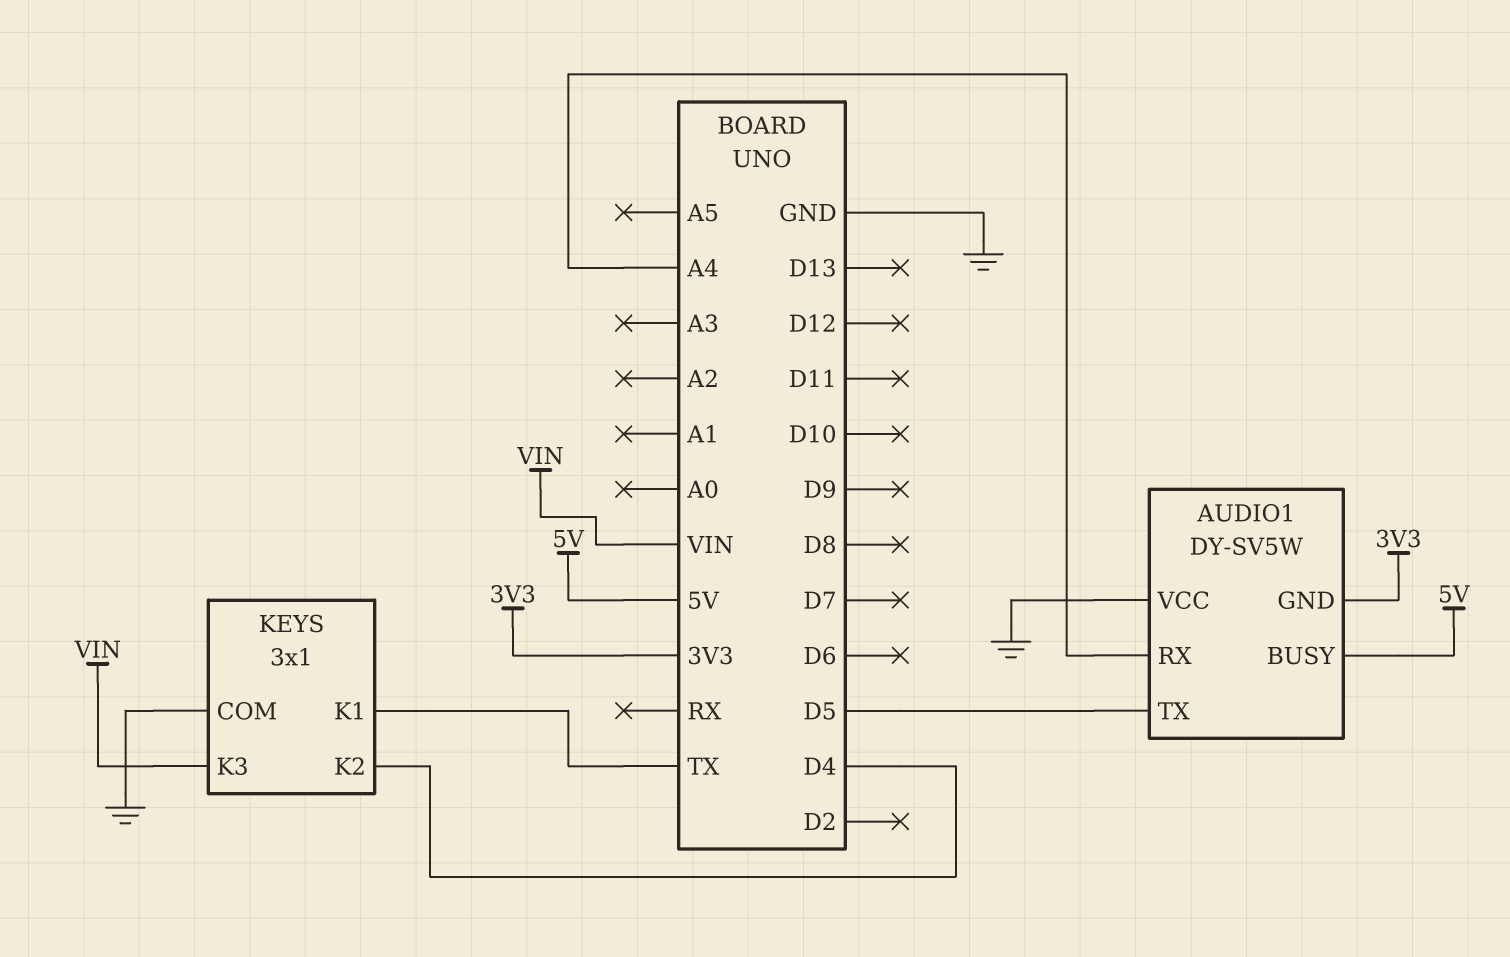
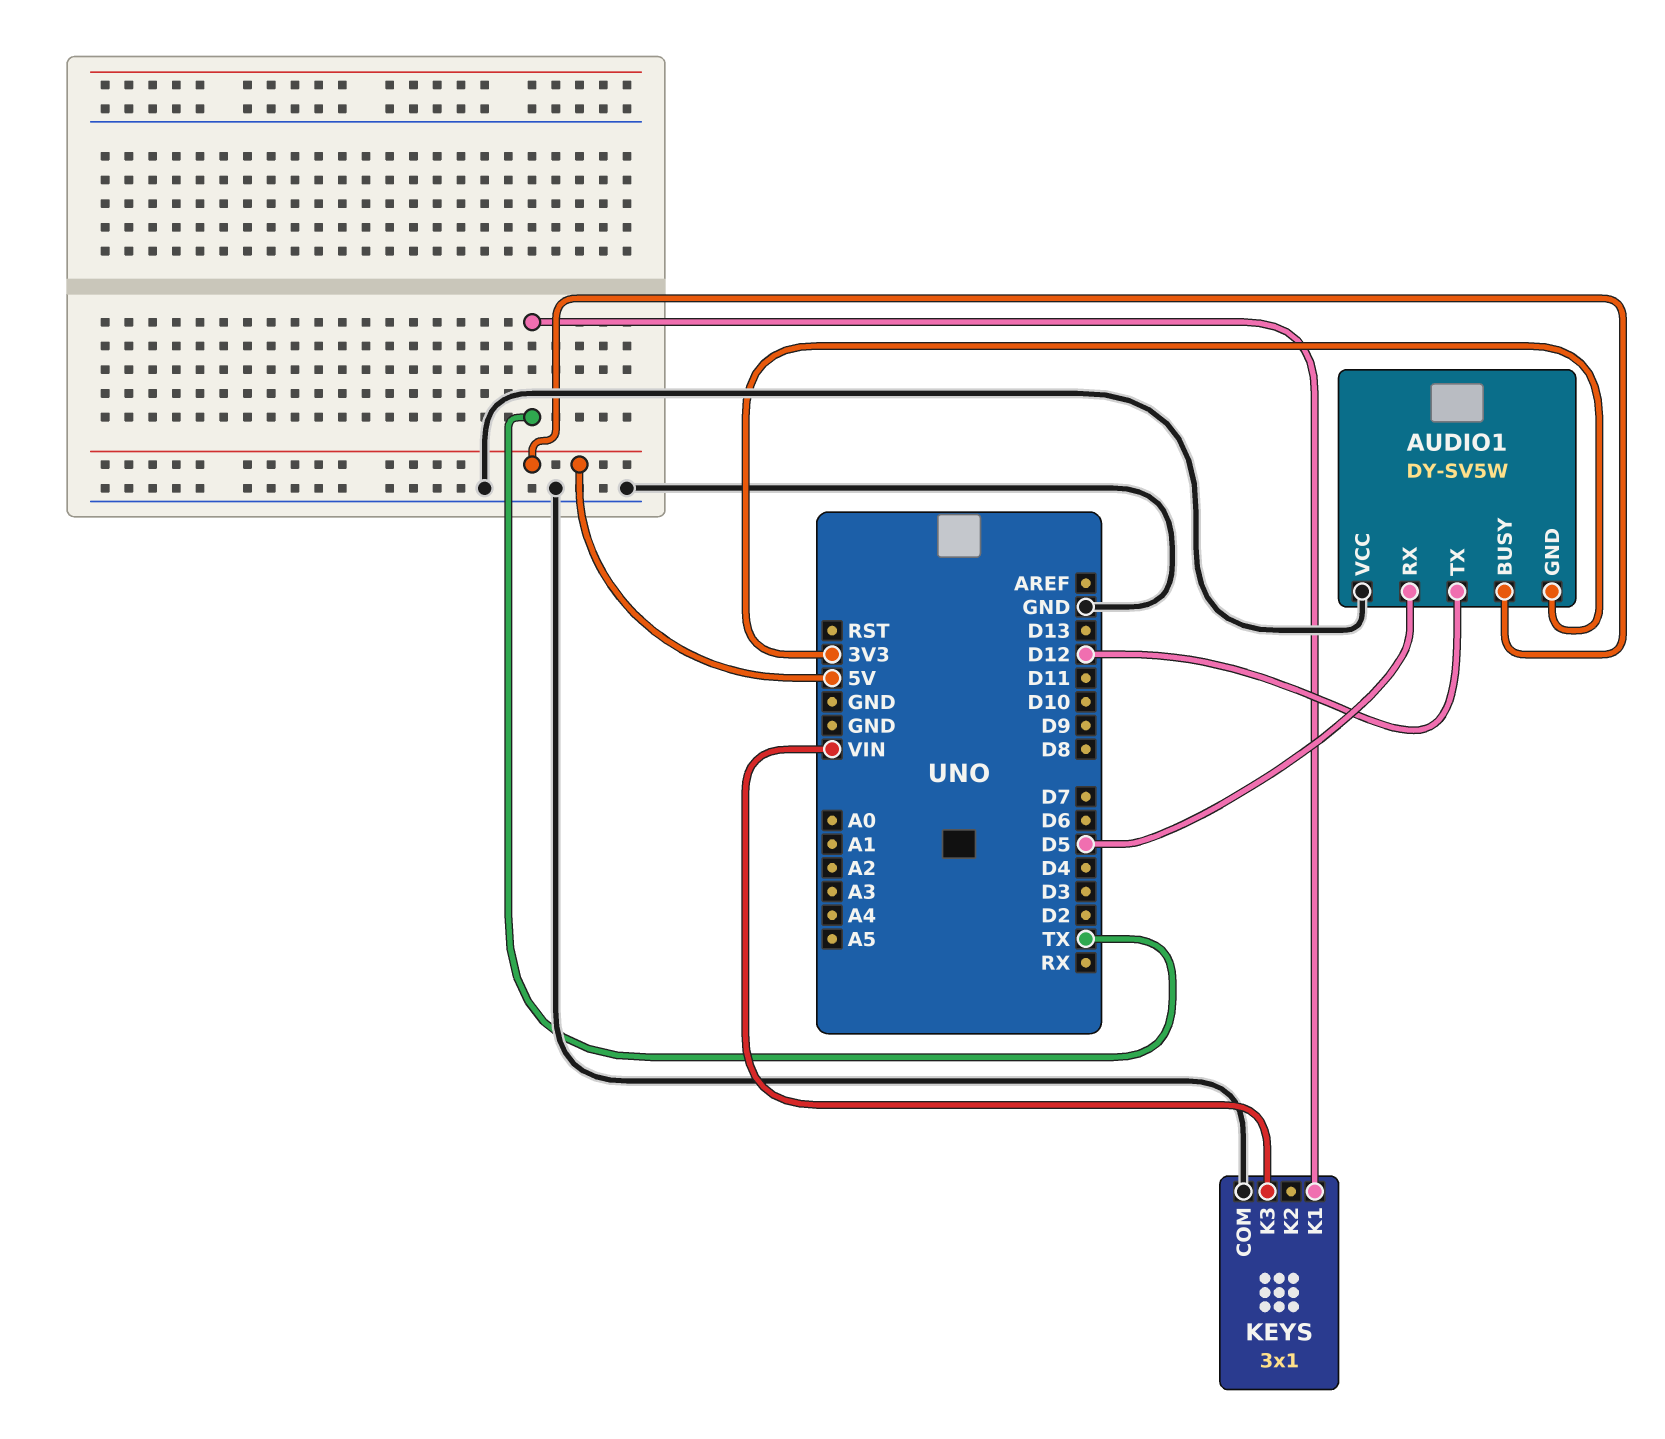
AUDIO1 pin RX: A4 -> D5
AUDIO1 pin TX: D5 -> D12
KEYS pin K2: D4 -> none

